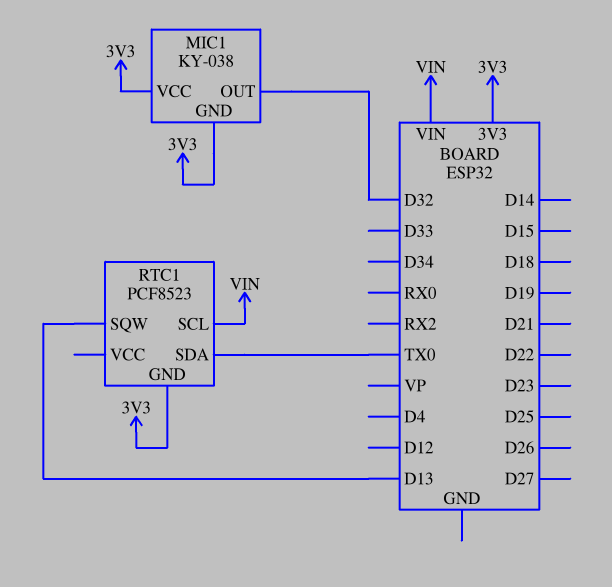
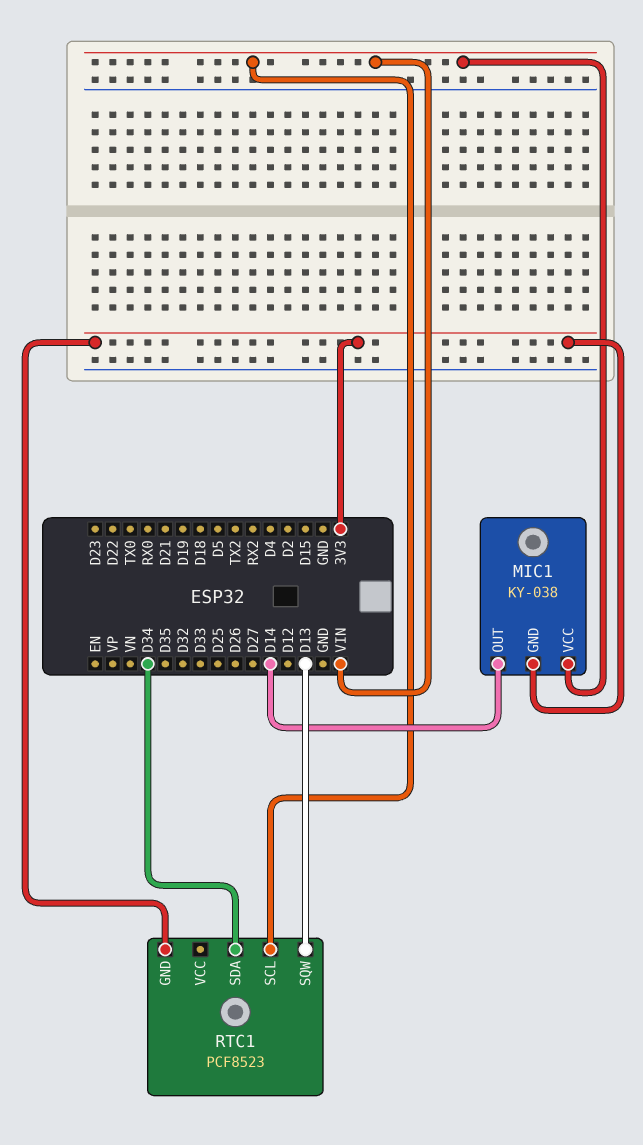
MIC1 pin OUT: D32 -> D14
MIC1 pin VCC: 3V3 -> VIN
RTC1 pin SDA: TX0 -> D34

